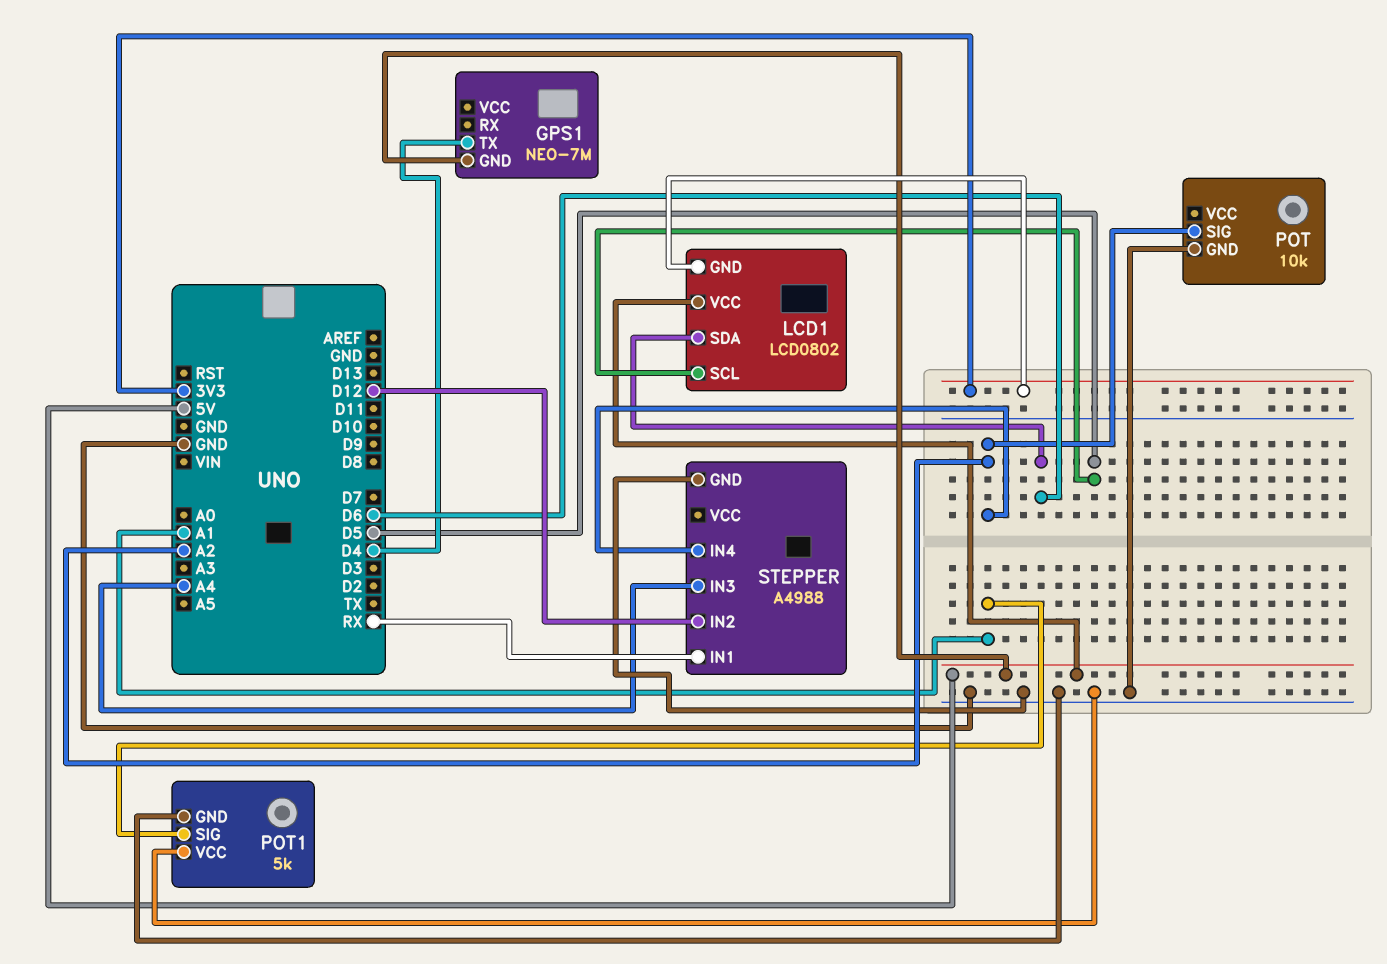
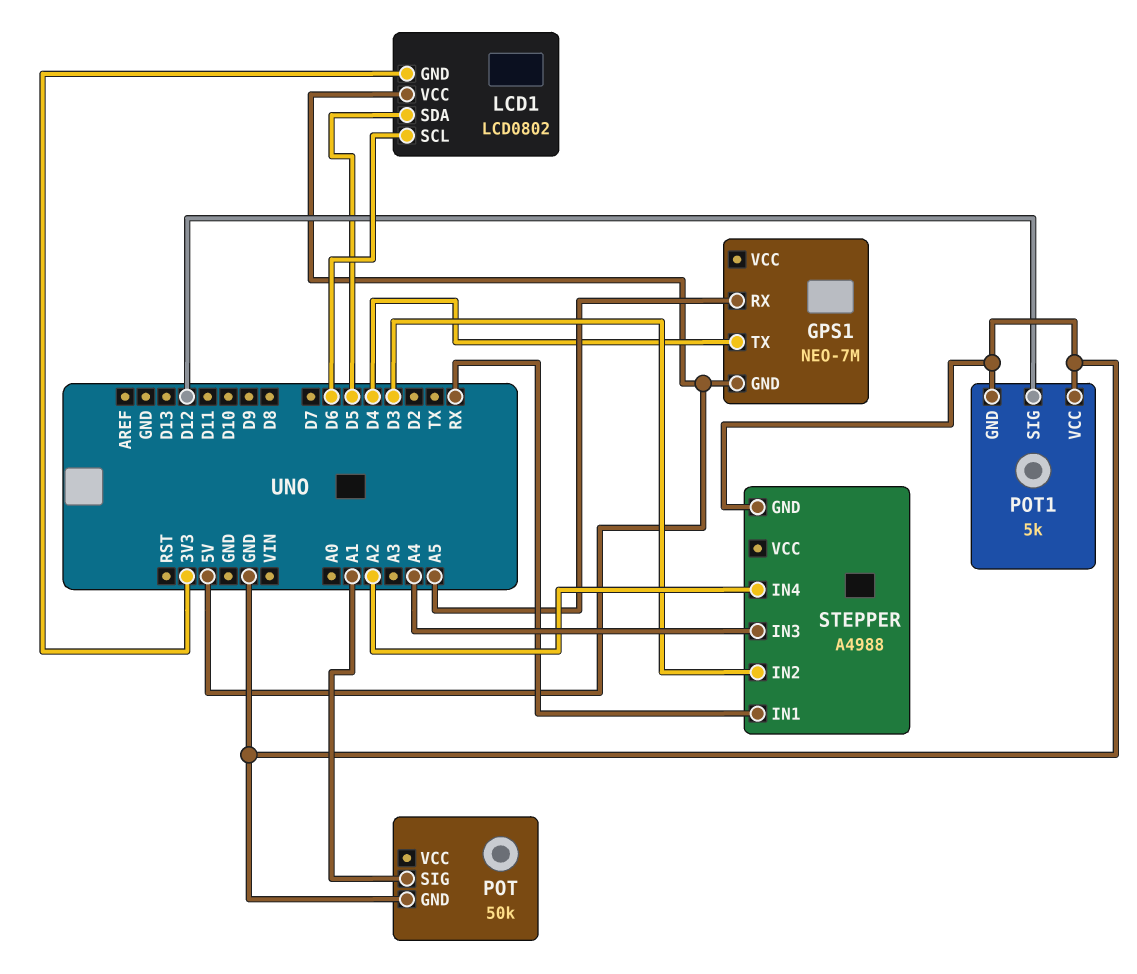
GPS1 pin RX: none -> A5
LCD1 pin SCL: D5 -> D6
LCD1 pin SDA: D6 -> D5
POT: 10k -> 50k
POT pin SIG: A2 -> A1
POT1 pin SIG: A1 -> D12
STEPPER pin IN2: D12 -> D3

